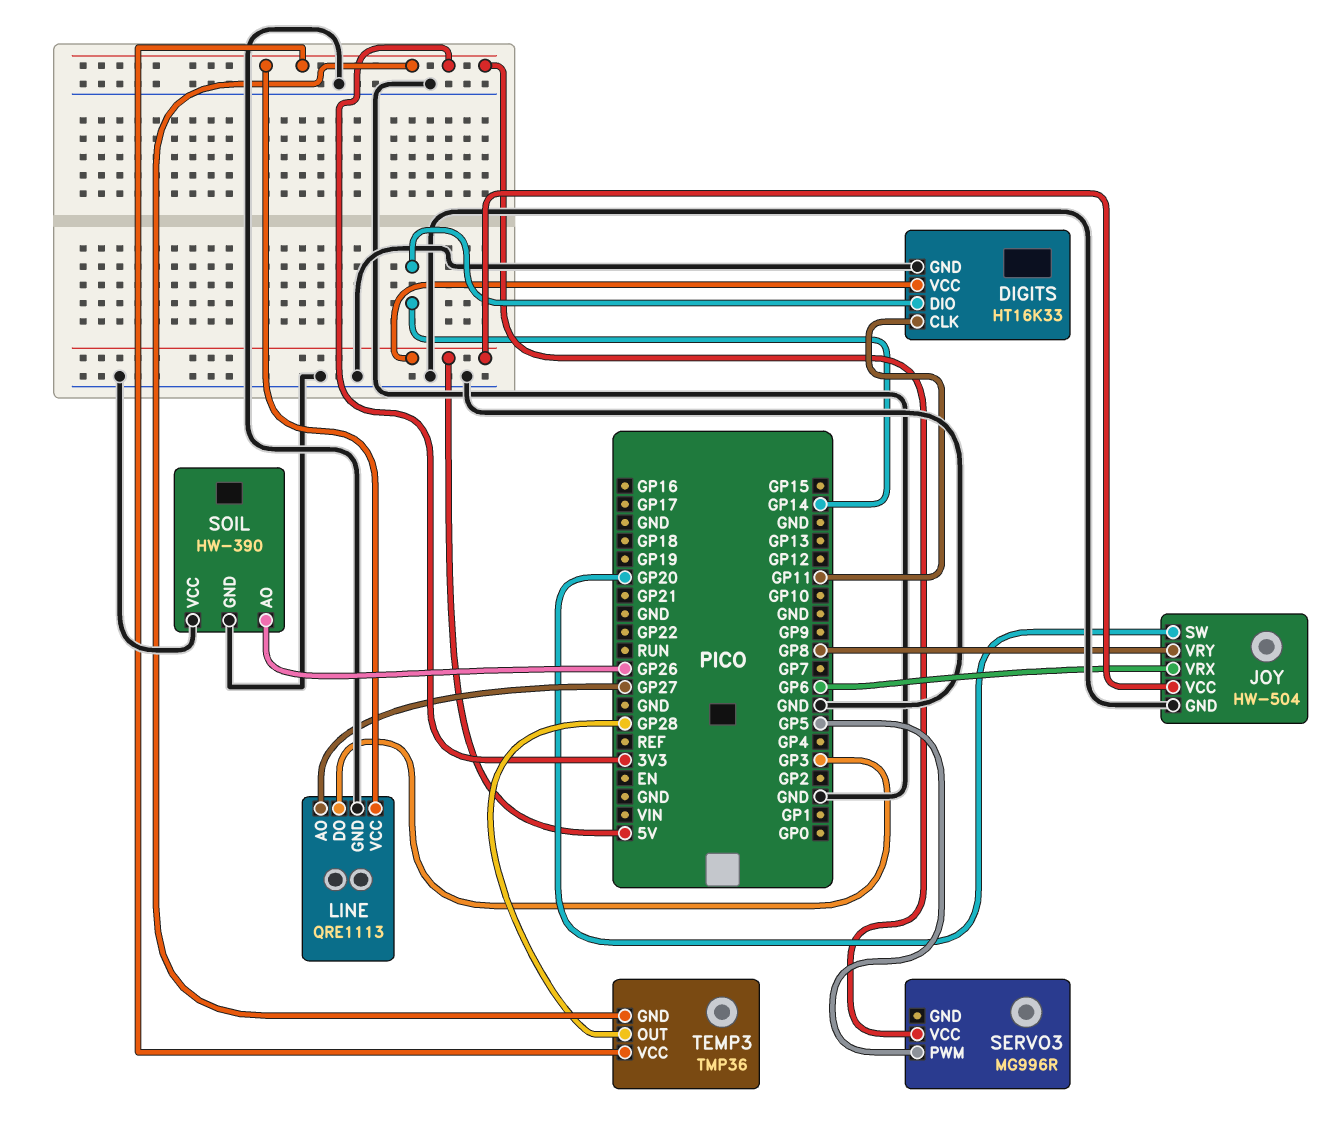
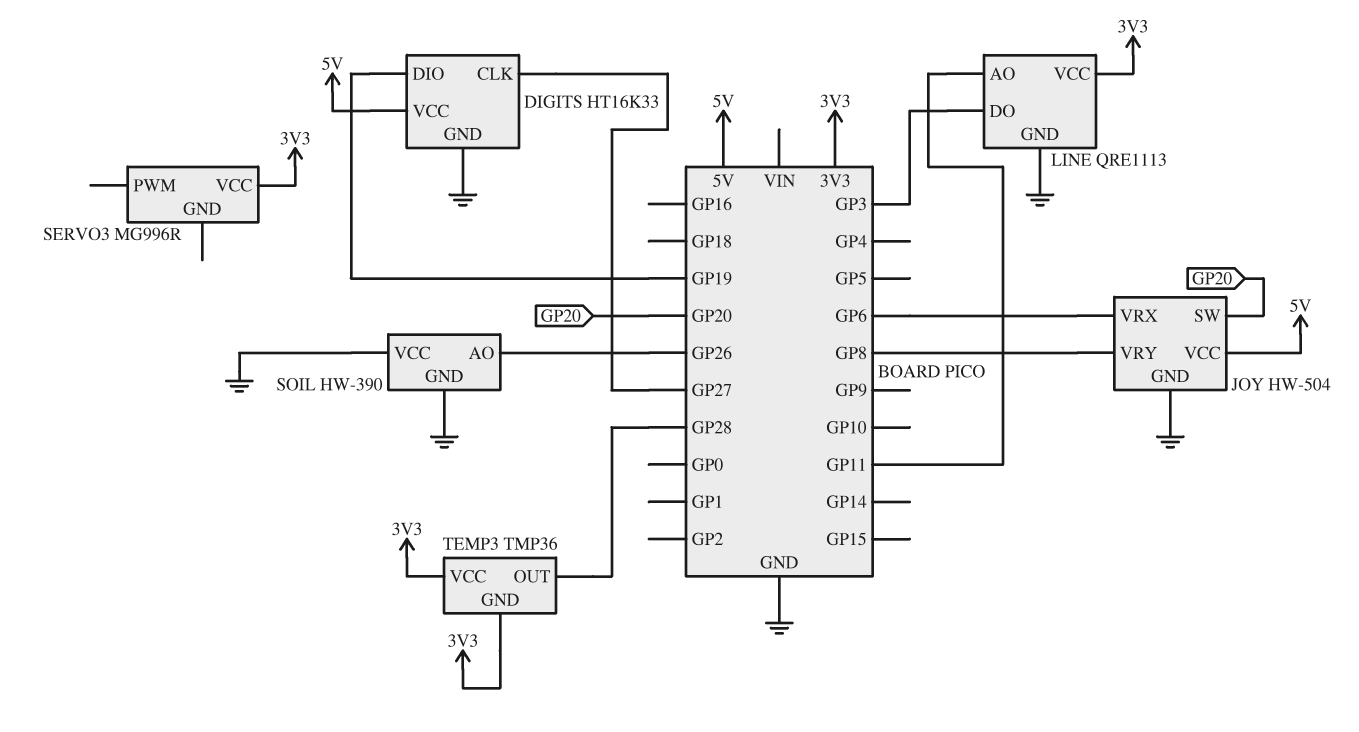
DIGITS pin CLK: GP11 -> GP27
DIGITS pin DIO: GP14 -> GP19
LINE pin AO: GP27 -> GP11
SERVO3 pin PWM: GP5 -> none

